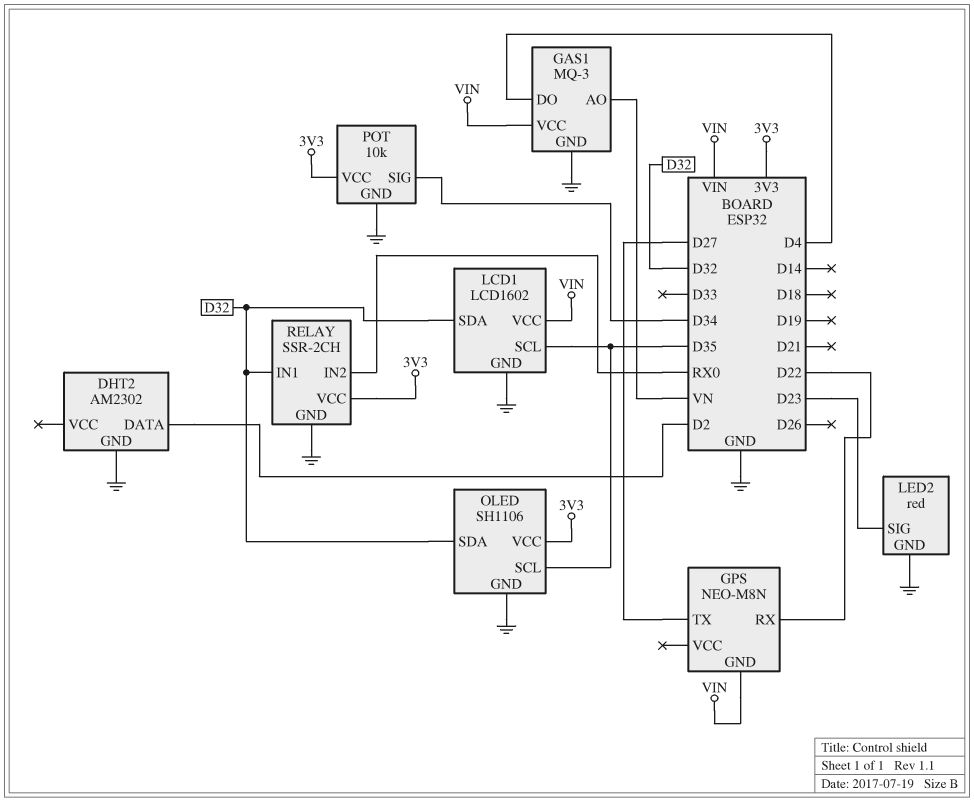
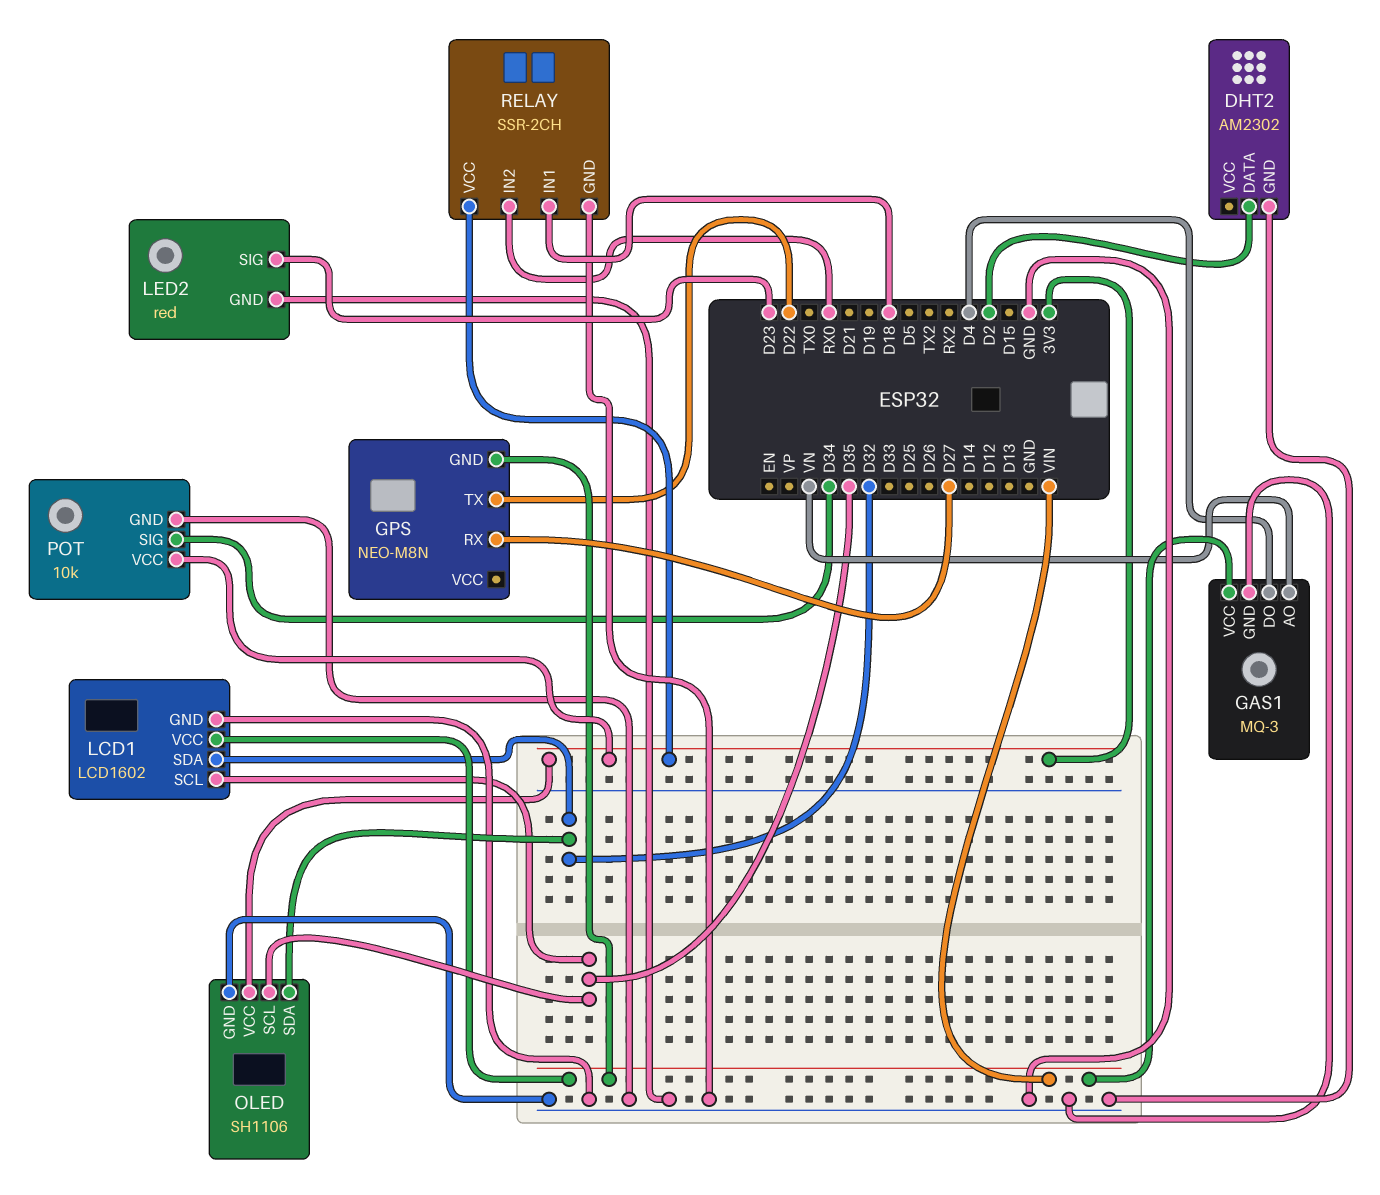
GPS pin RX: D22 -> D27
GPS pin TX: D27 -> D22
RELAY pin IN1: D32 -> D18

